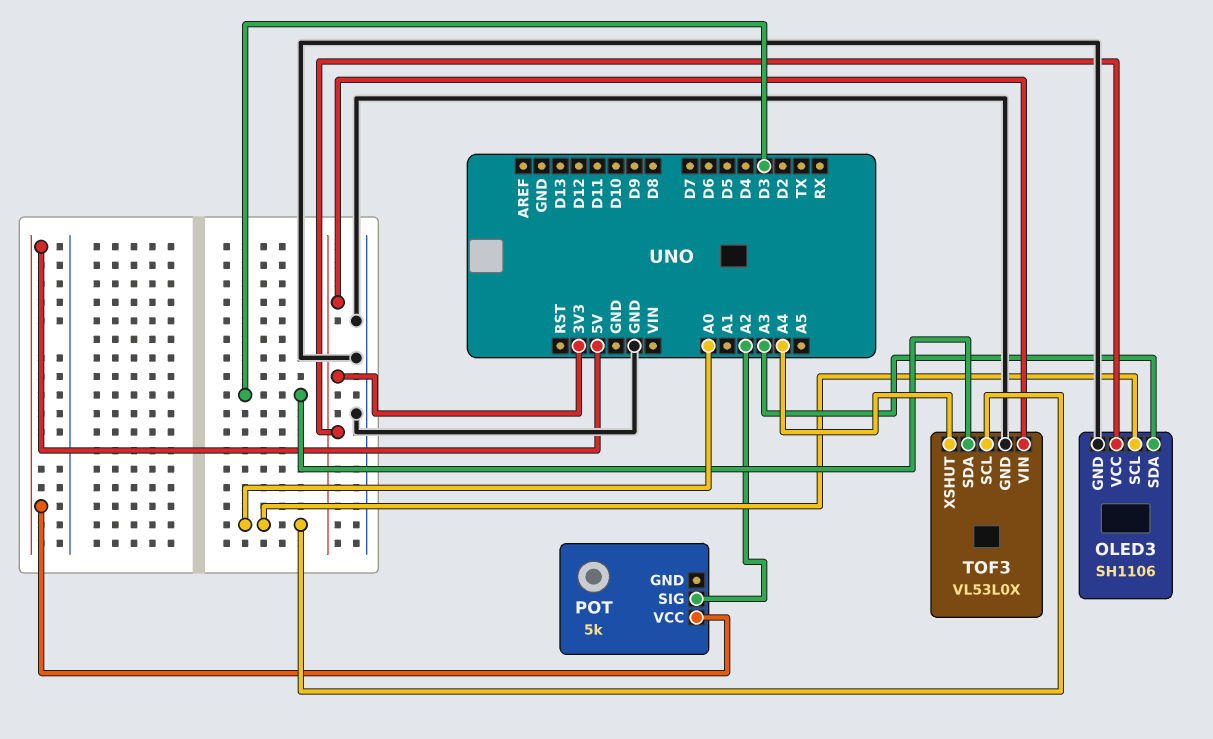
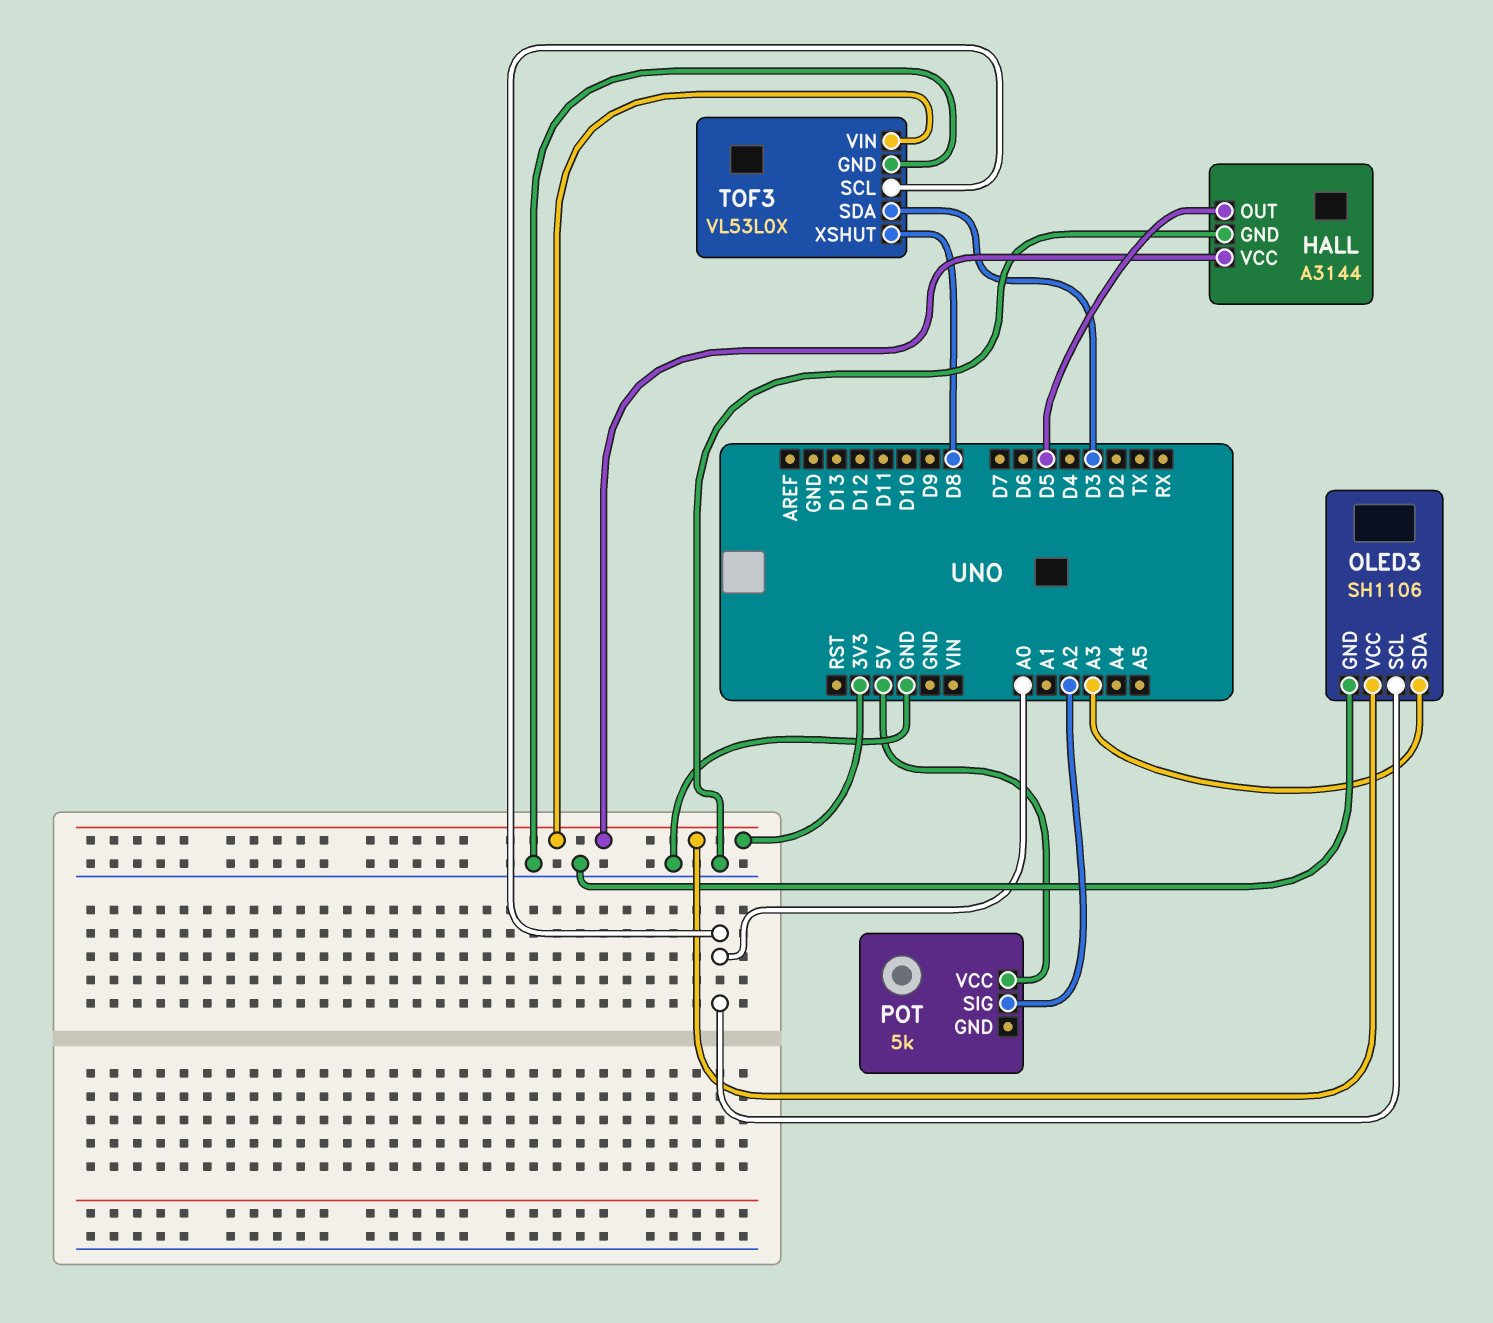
HALL: none -> A3144
HALL pin GND: none -> GND
HALL pin OUT: none -> D5
HALL pin VCC: none -> 3V3
TOF3 pin XSHUT: A4 -> D8

